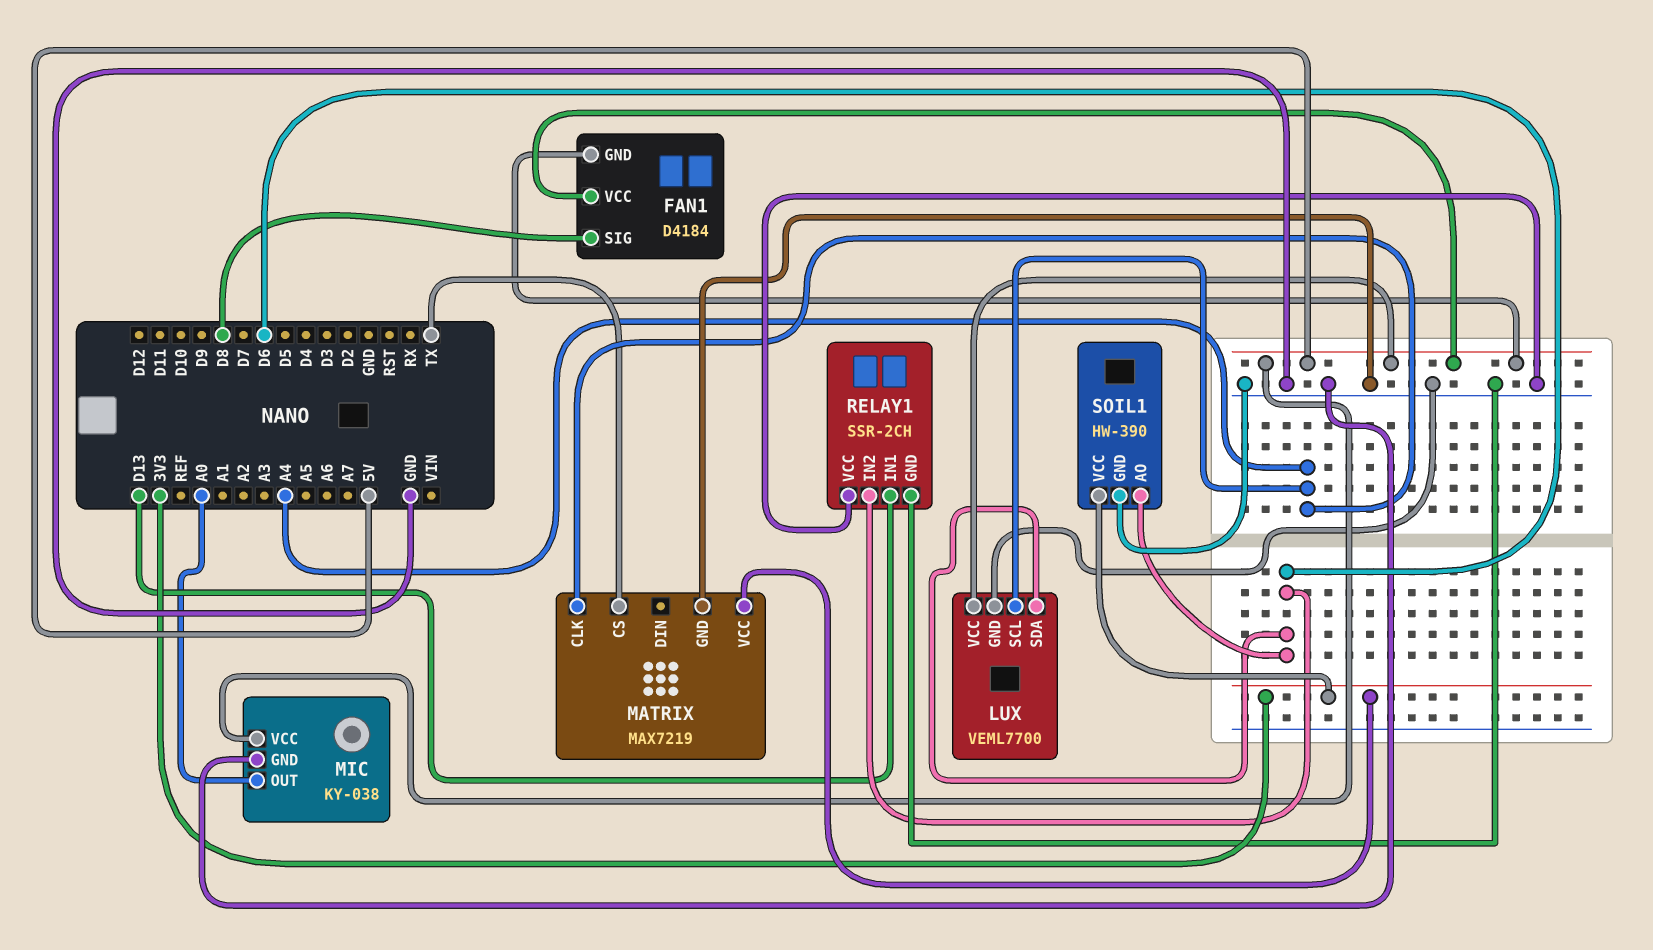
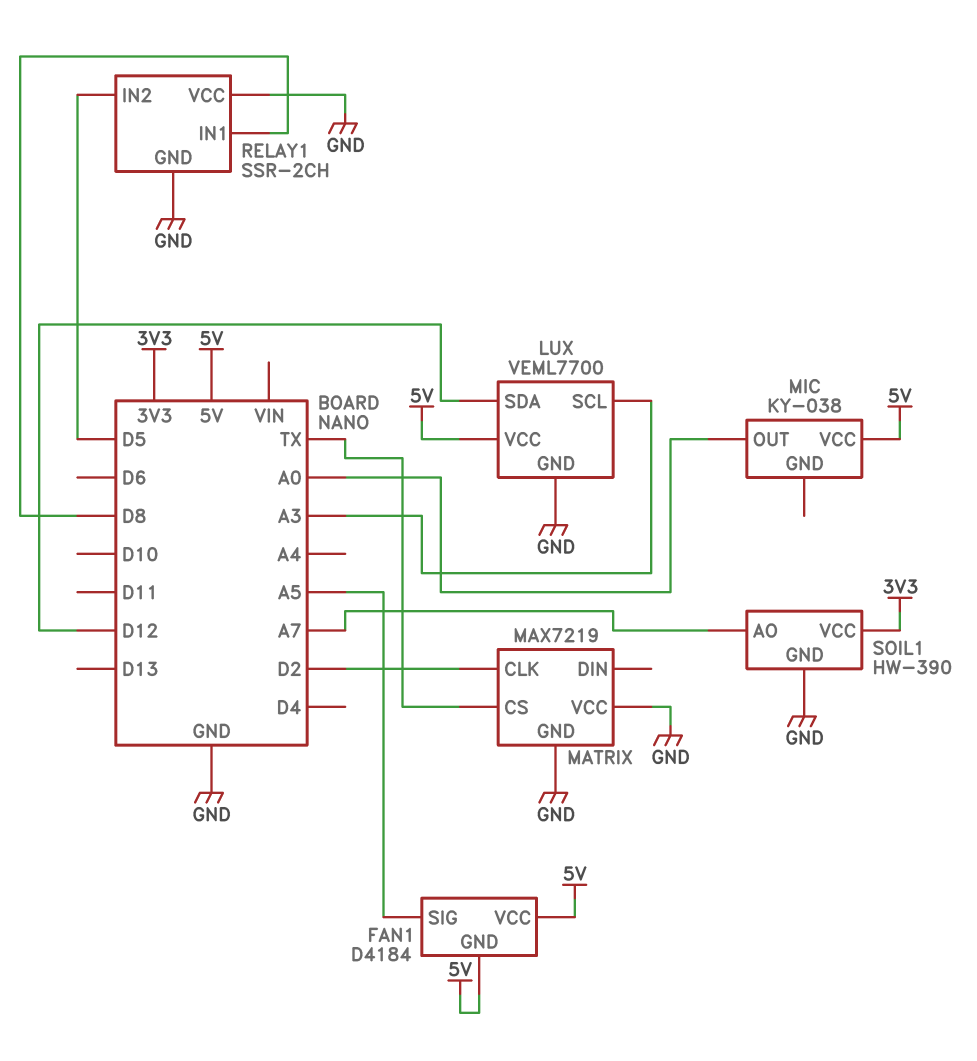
FAN1 pin SIG: D8 -> A5
LUX pin SCL: A4 -> A3
LUX pin SDA: D6 -> D12
MATRIX pin CLK: A4 -> D2
MATRIX pin VCC: 3V3 -> GND
MIC pin GND: GND -> none
RELAY1 pin IN1: D13 -> D8
RELAY1 pin IN2: D6 -> D5
SOIL1 pin AO: D6 -> A7

